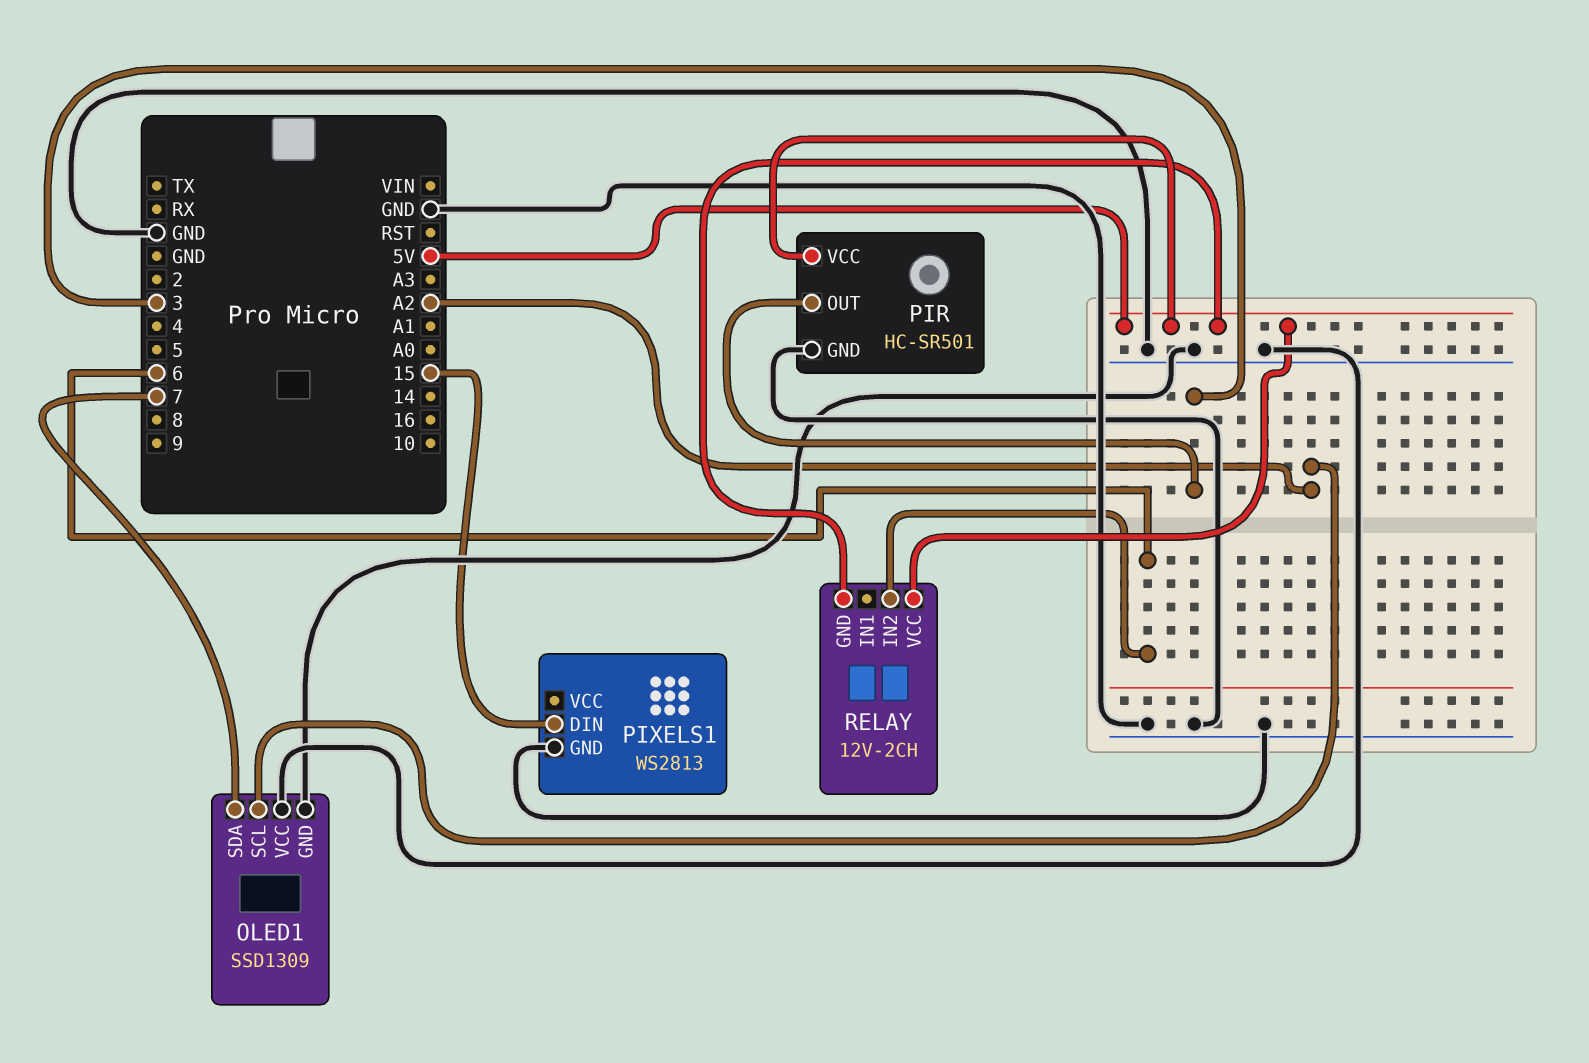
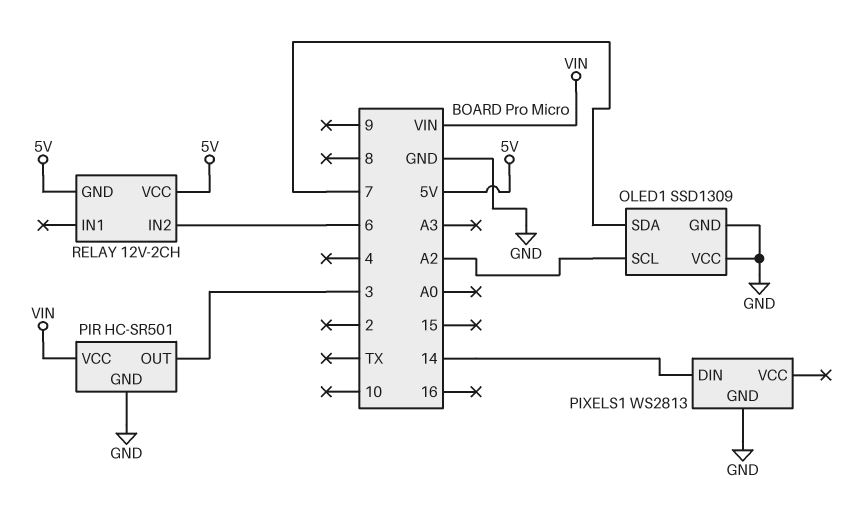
PIR pin VCC: 5V -> VIN
PIXELS1 pin DIN: 15 -> 14

